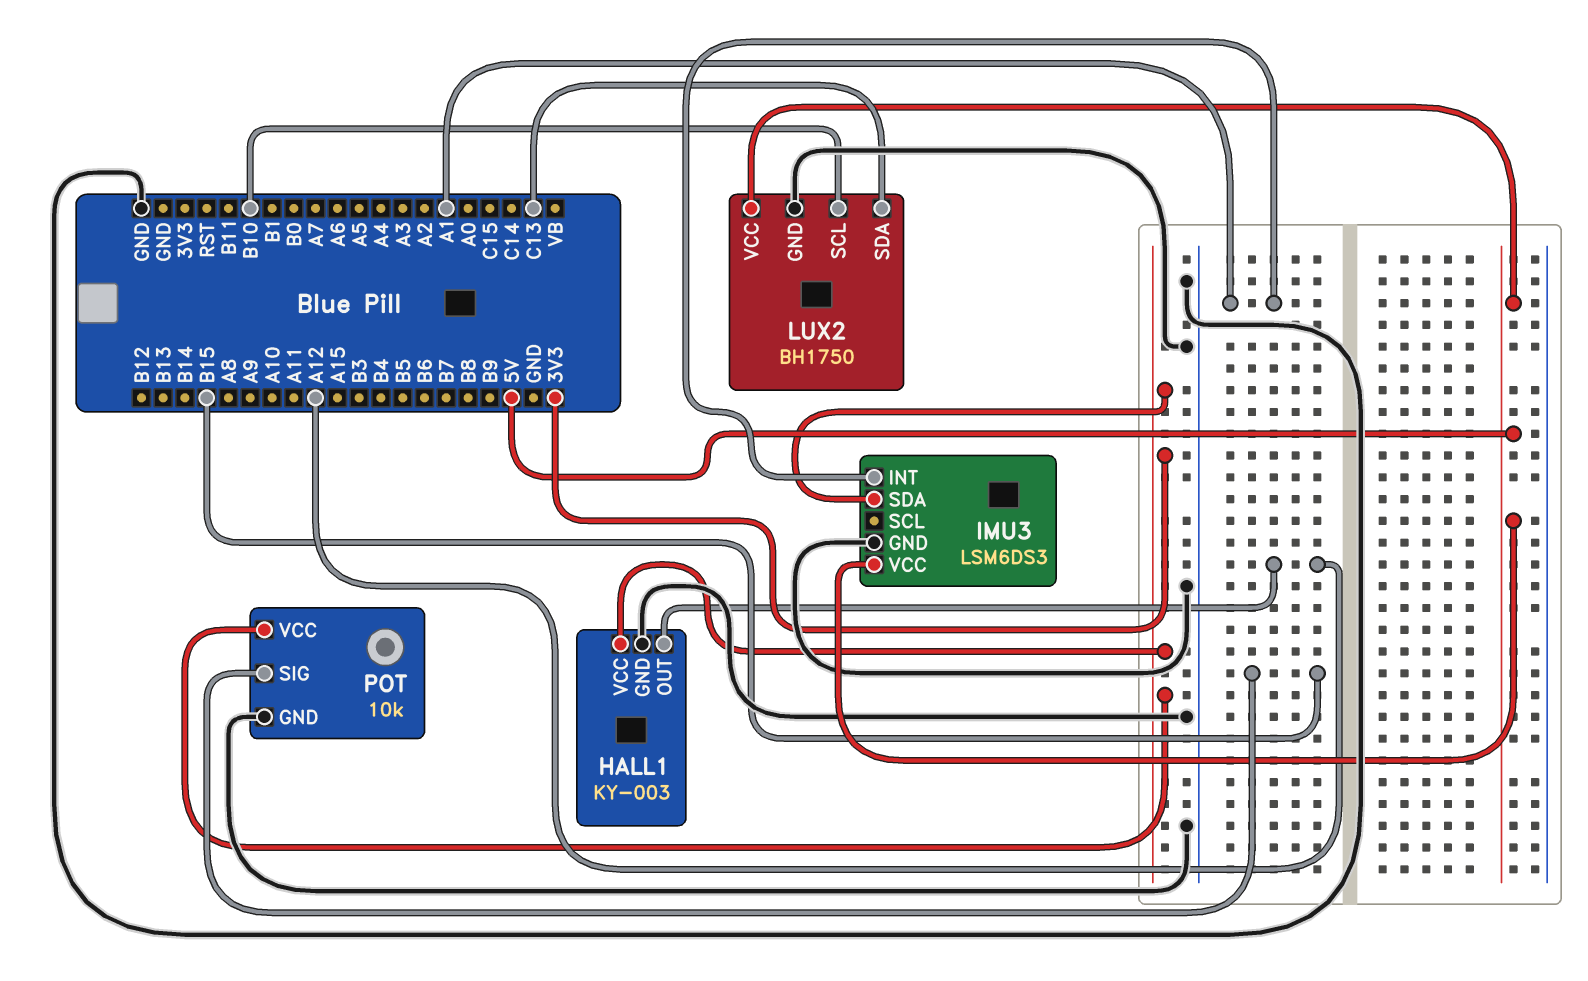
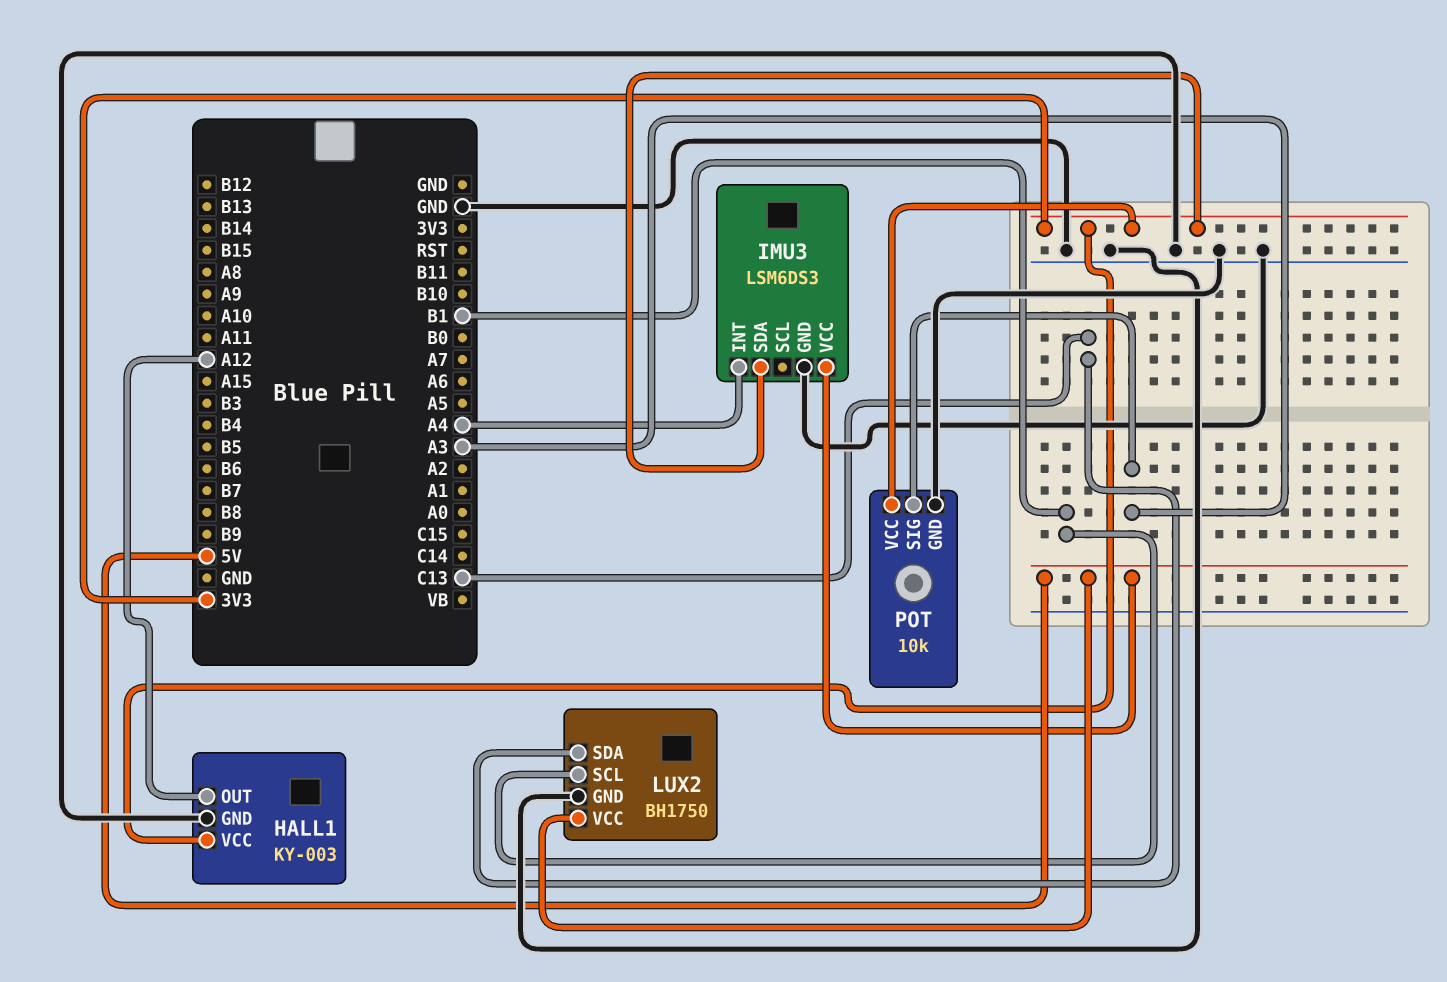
IMU3 pin INT: A1 -> A4
LUX2 pin SCL: B10 -> B1
POT pin SIG: B15 -> A3

